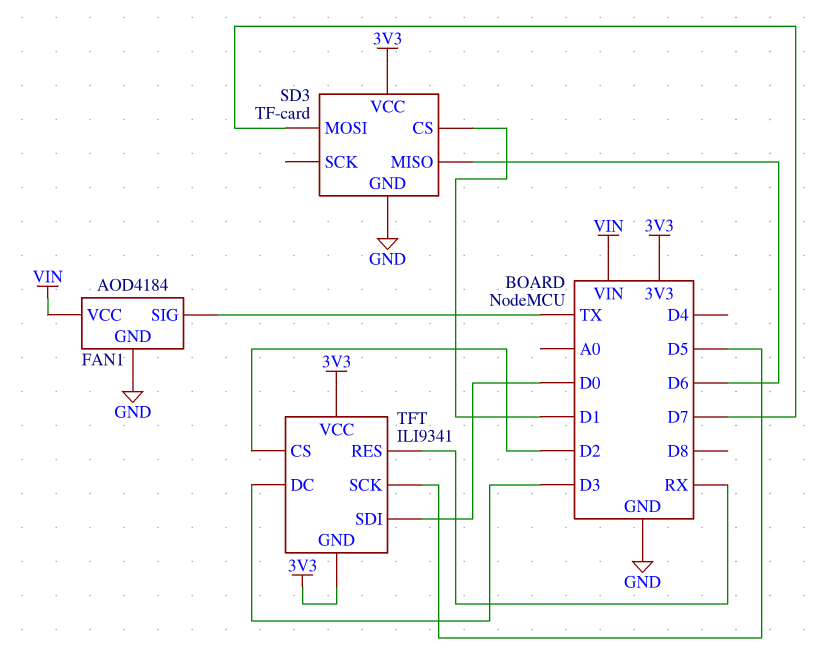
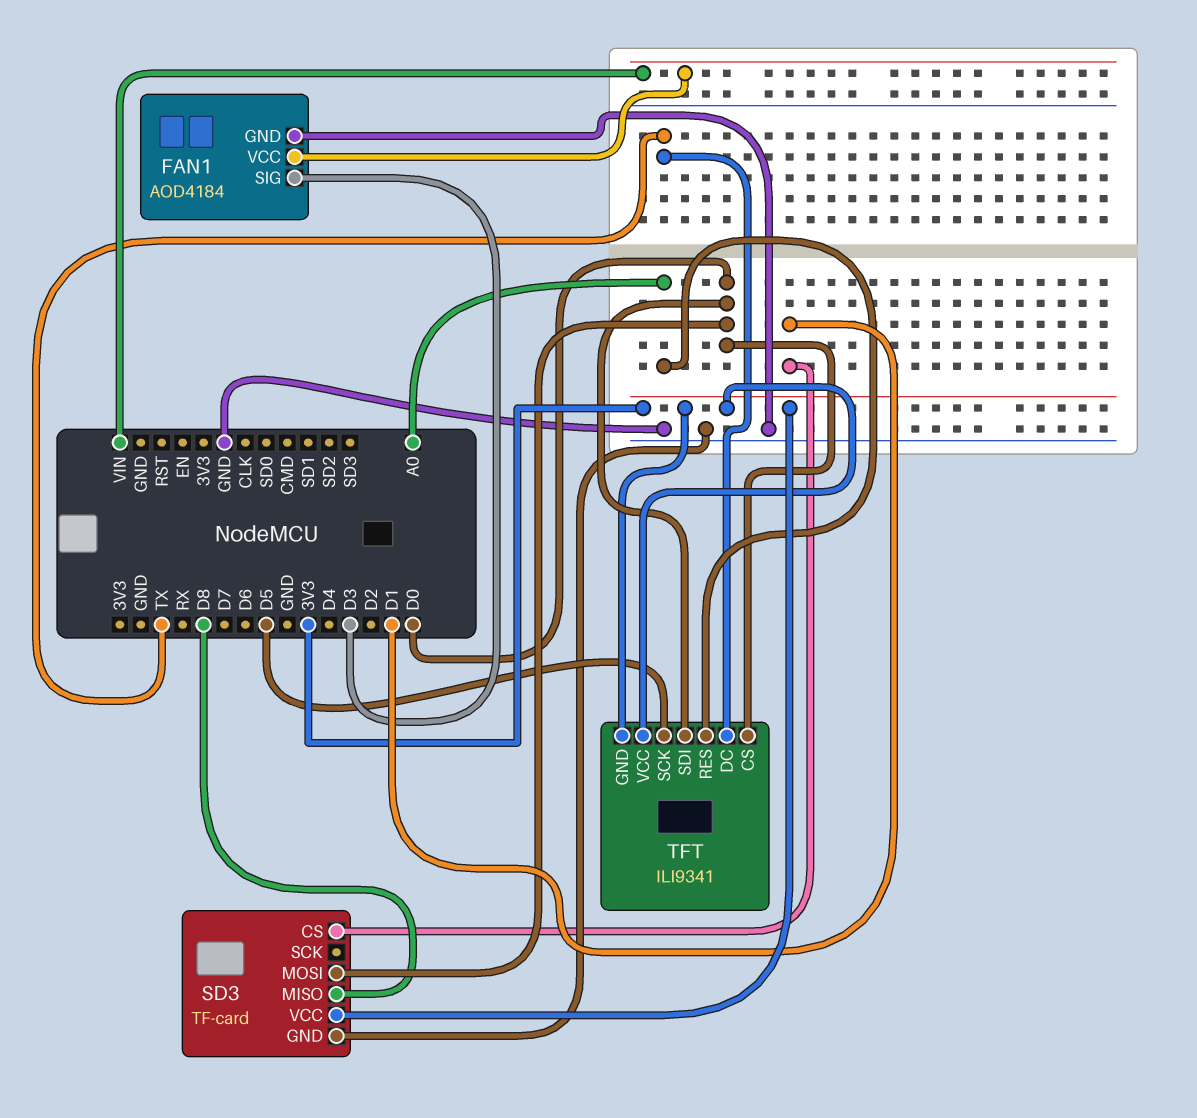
FAN1 pin SIG: TX -> D3
SD3 pin MISO: D6 -> D8
SD3 pin MOSI: D7 -> D0
TFT pin CS: D2 -> D0
TFT pin DC: D3 -> TX
TFT pin RES: RX -> A0

